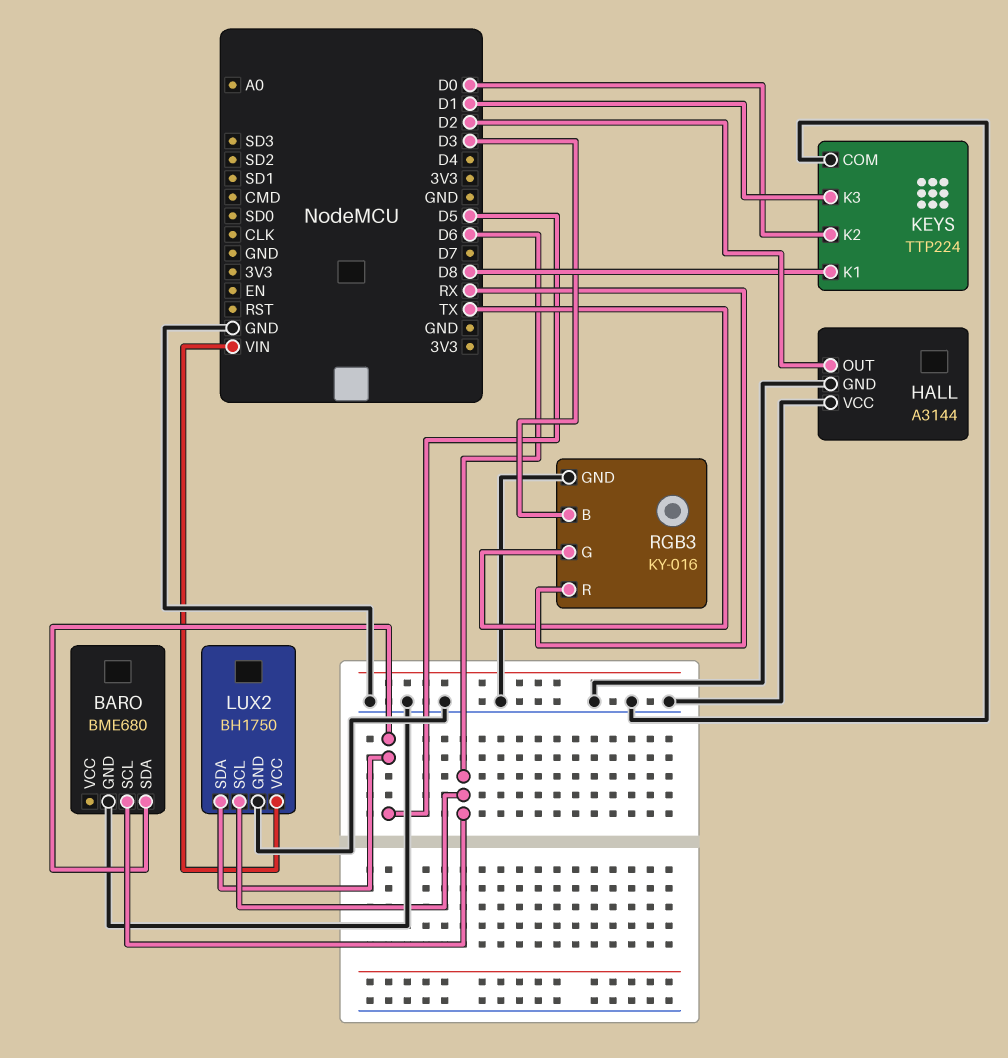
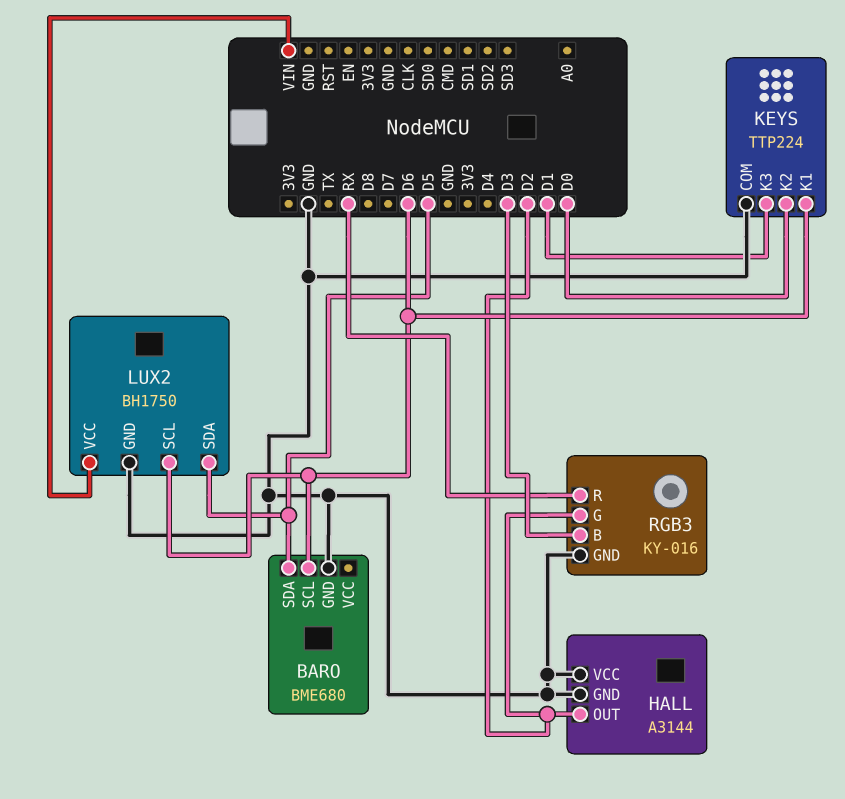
KEYS pin K1: D8 -> D6
RGB3 pin G: TX -> D2

